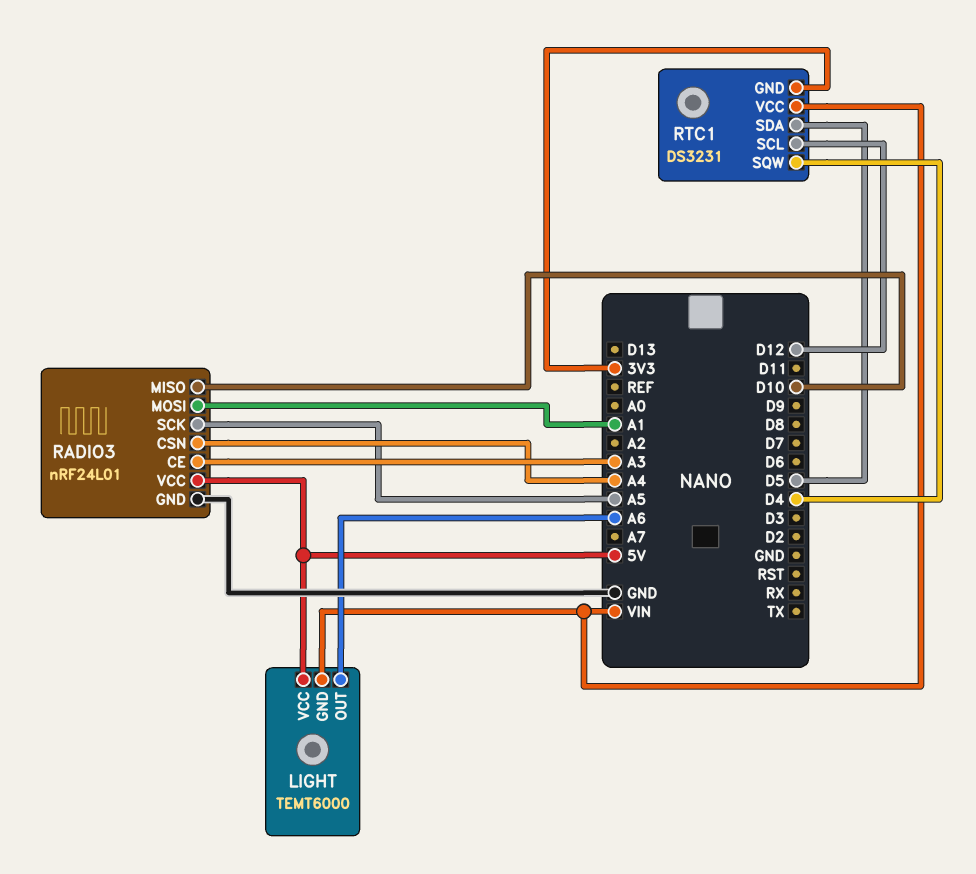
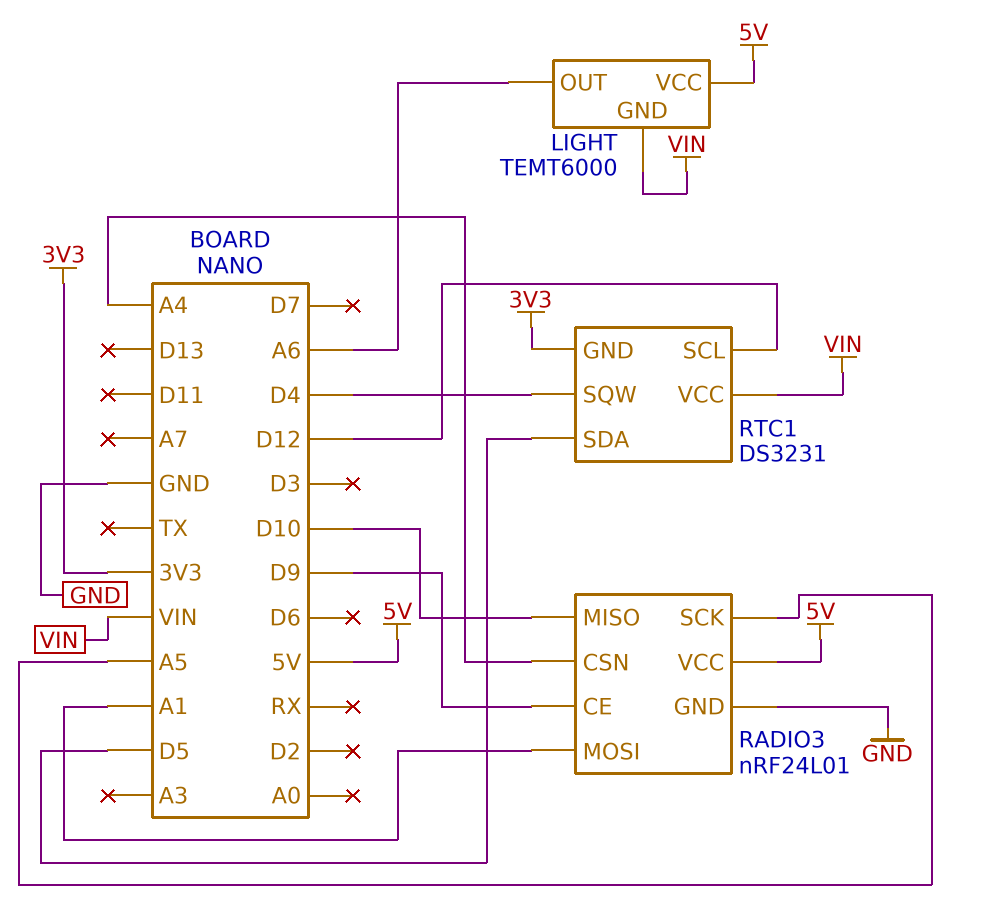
RADIO3 pin CE: A3 -> D9

